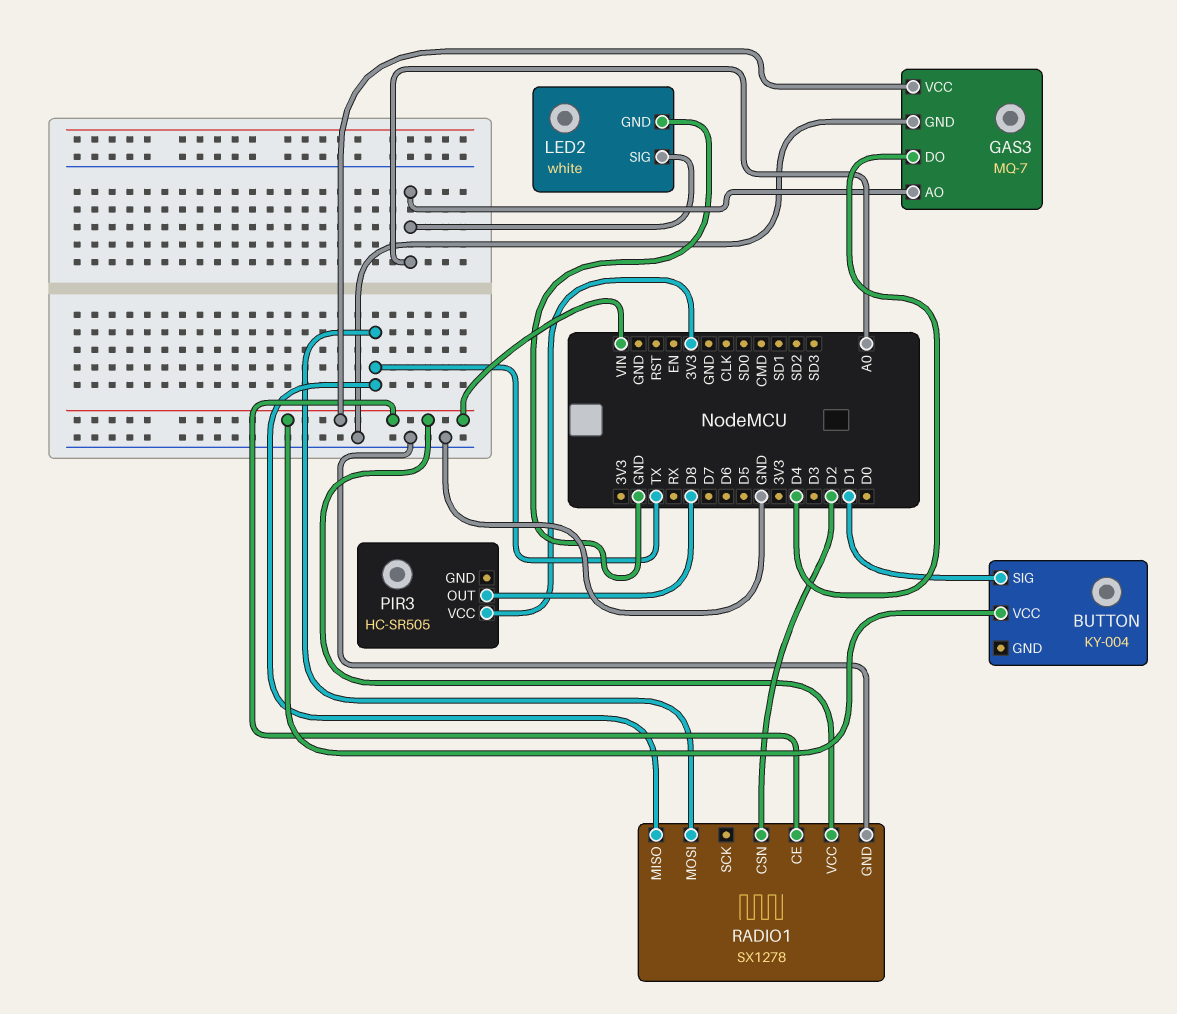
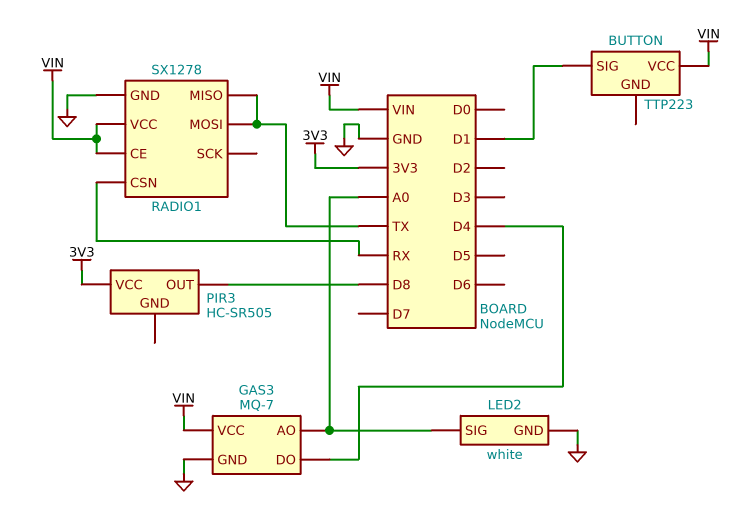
BUTTON: KY-004 -> TTP223
RADIO1 pin CSN: D2 -> RX

